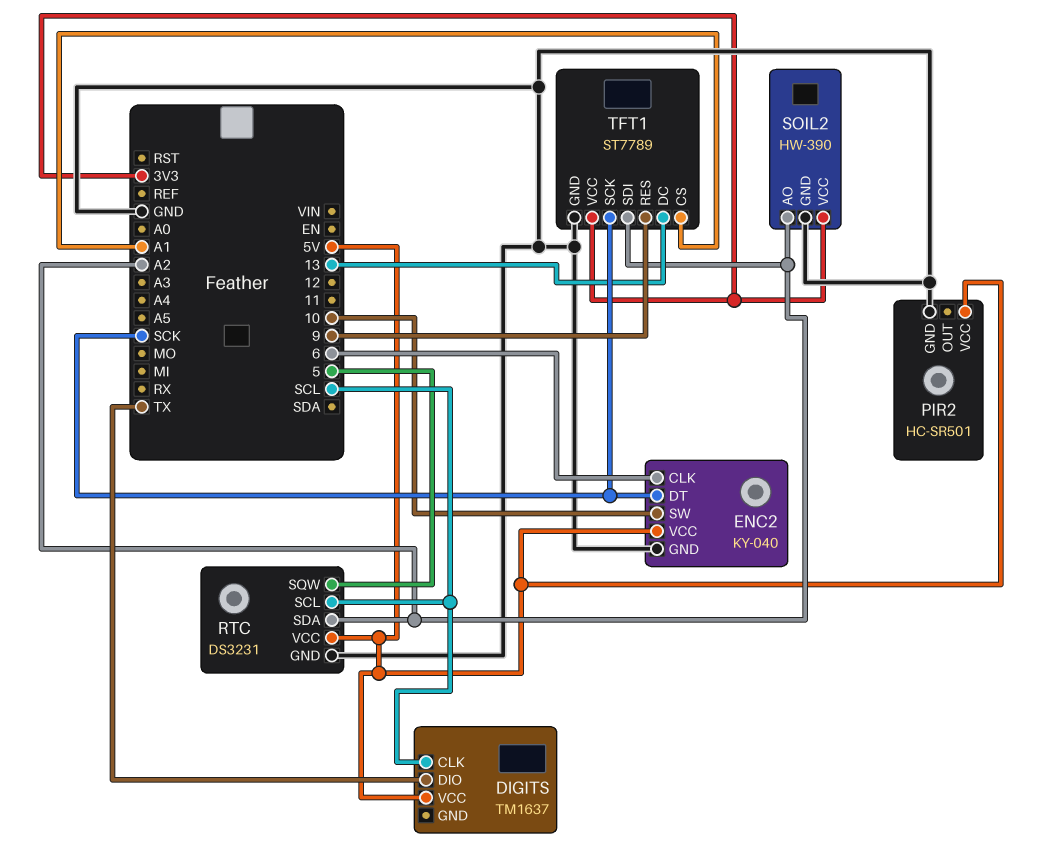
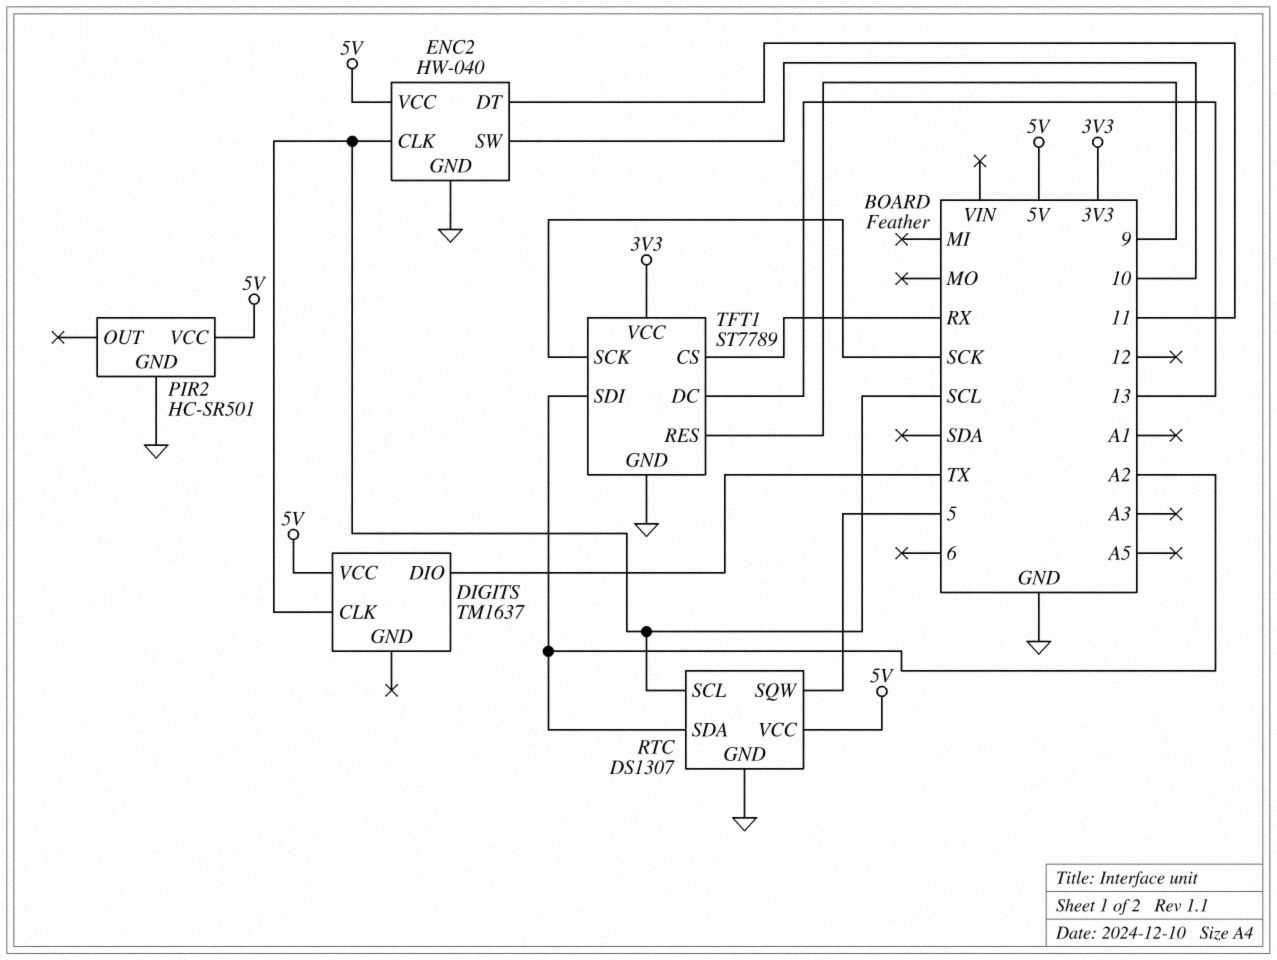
ENC2: KY-040 -> HW-040
ENC2 pin CLK: 6 -> SCL
ENC2 pin DT: SCK -> 11
RTC: DS3231 -> DS1307
SOIL2: HW-390 -> none
SOIL2 pin AO: A2 -> none
SOIL2 pin GND: GND -> none
SOIL2 pin VCC: 3V3 -> none
TFT1 pin CS: A1 -> RX

